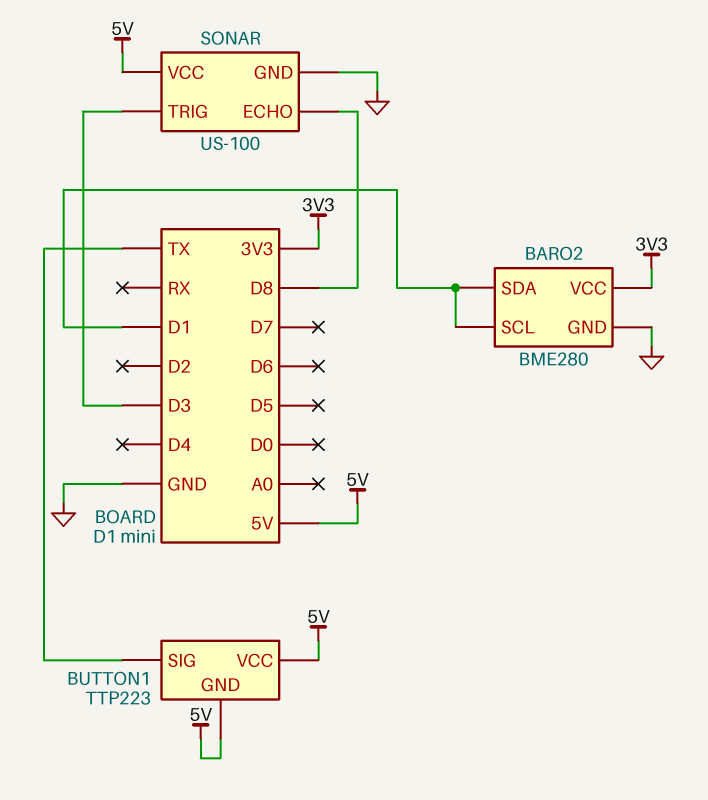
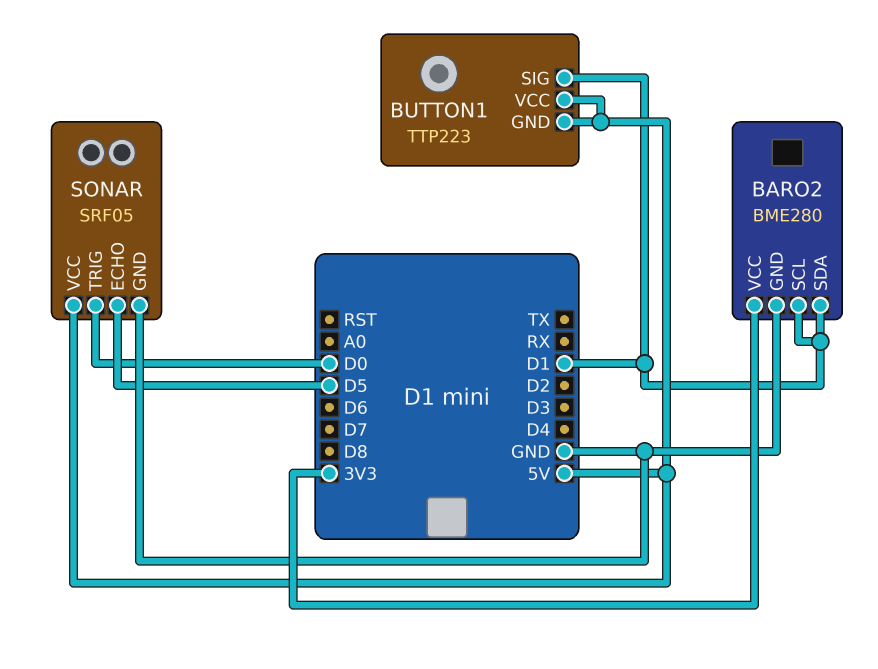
BUTTON1 pin SIG: TX -> D1
SONAR: US-100 -> SRF05
SONAR pin ECHO: D8 -> D5
SONAR pin TRIG: D3 -> D0

